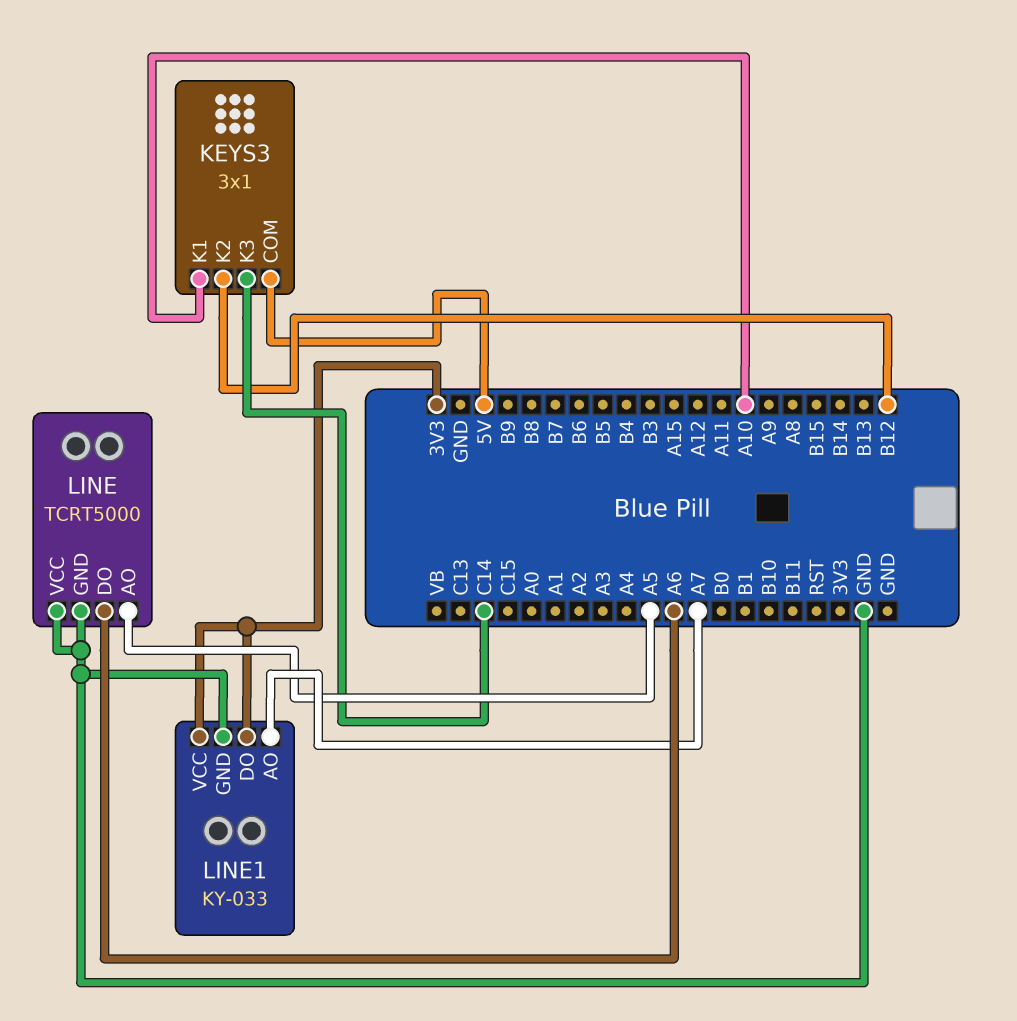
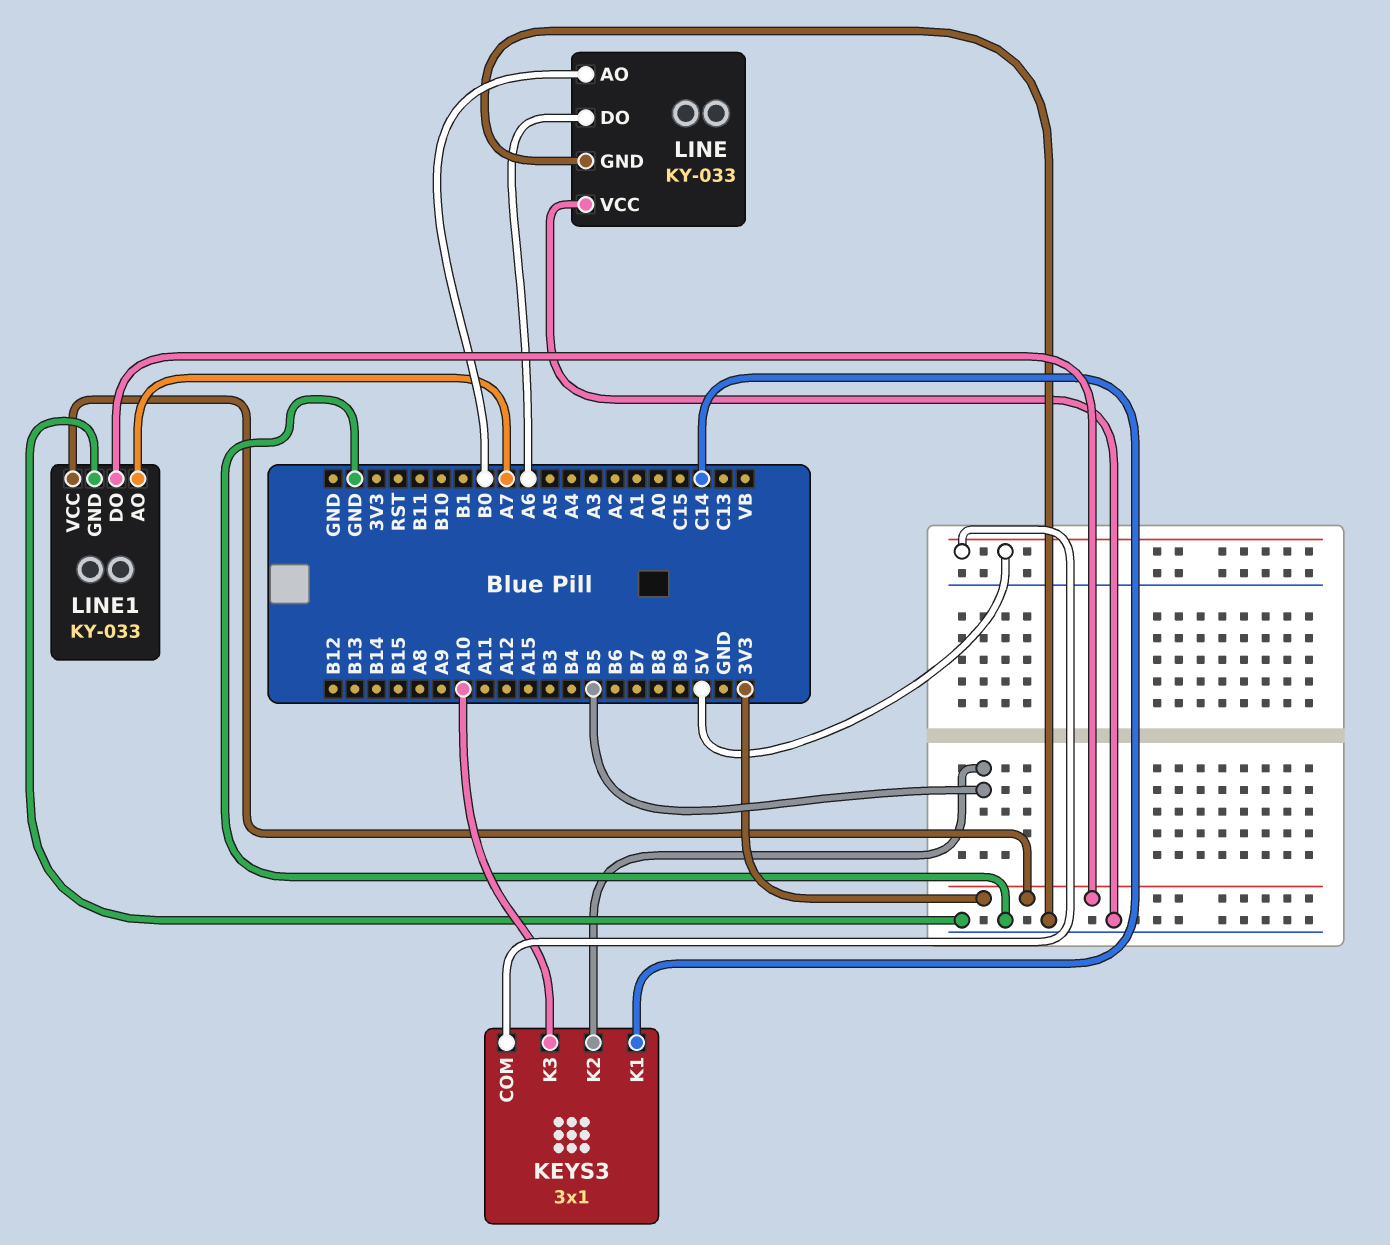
KEYS3 pin K1: A10 -> C14
KEYS3 pin K2: B12 -> B5
KEYS3 pin K3: C14 -> A10
LINE: TCRT5000 -> KY-033
LINE pin AO: A5 -> B0

